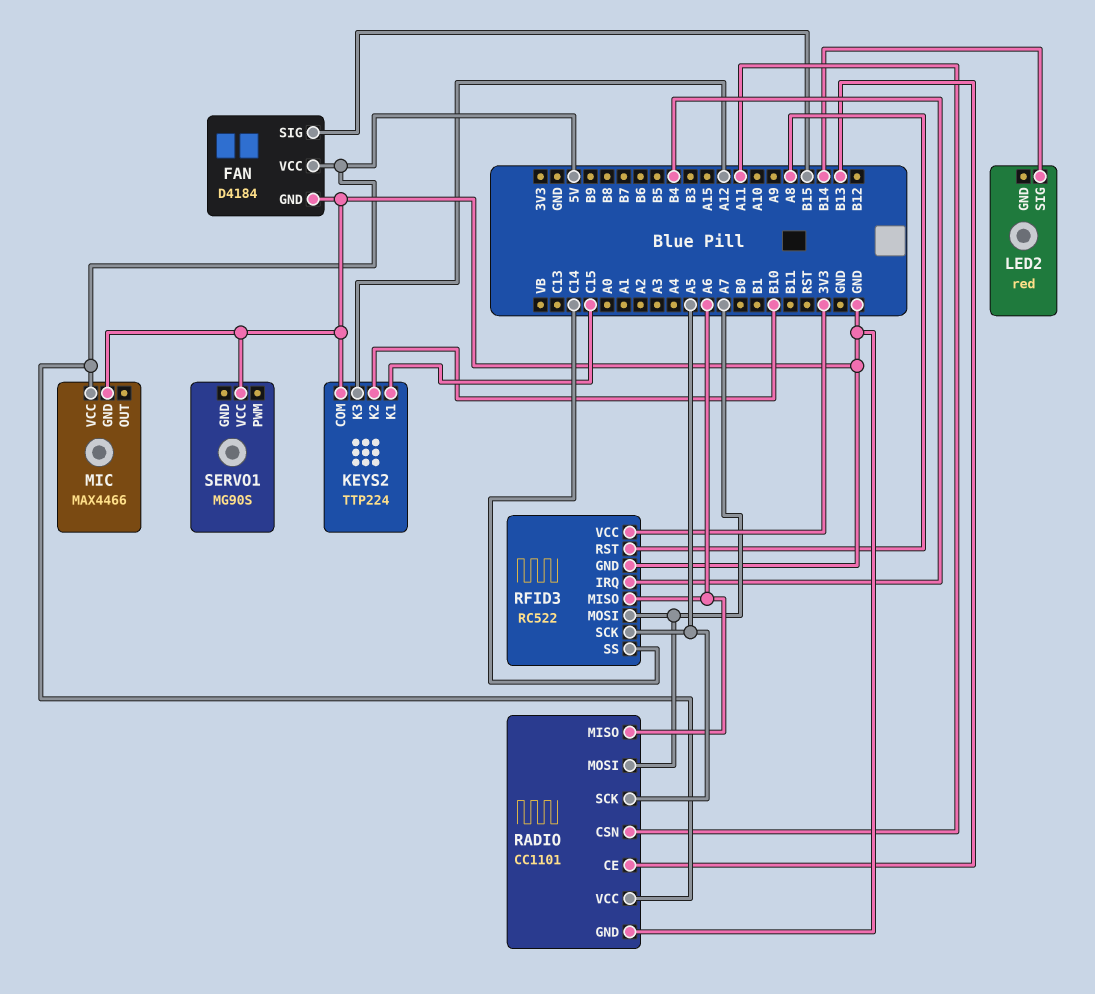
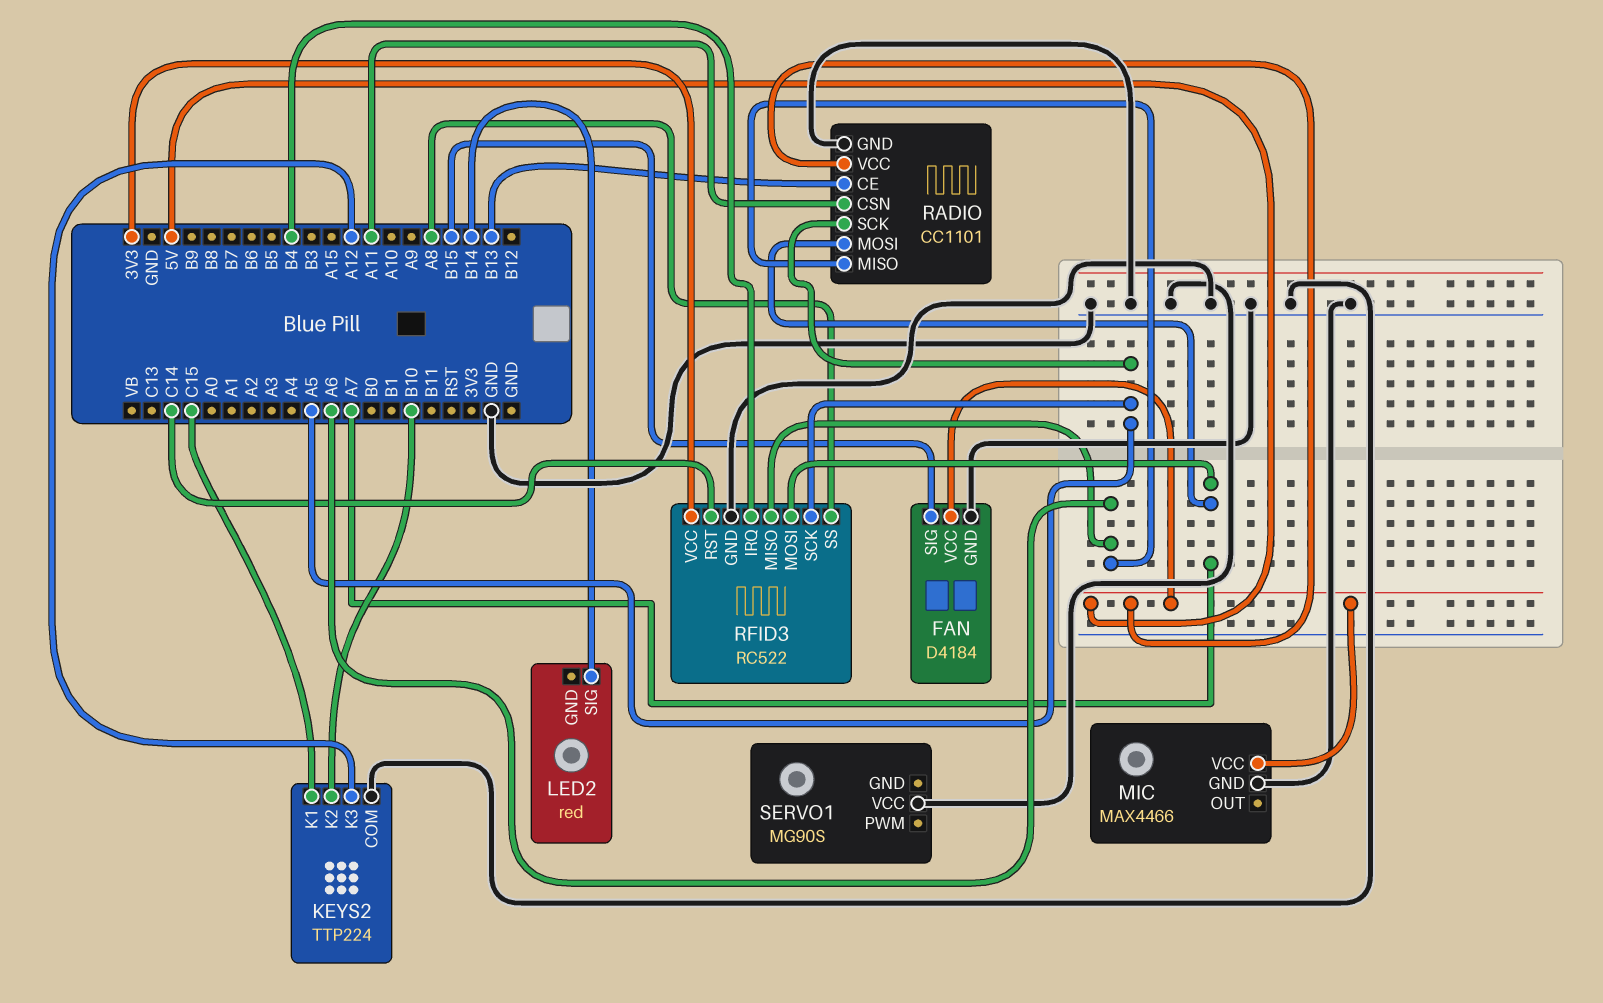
RFID3 pin RST: A8 -> C14
RFID3 pin SS: C14 -> A8

